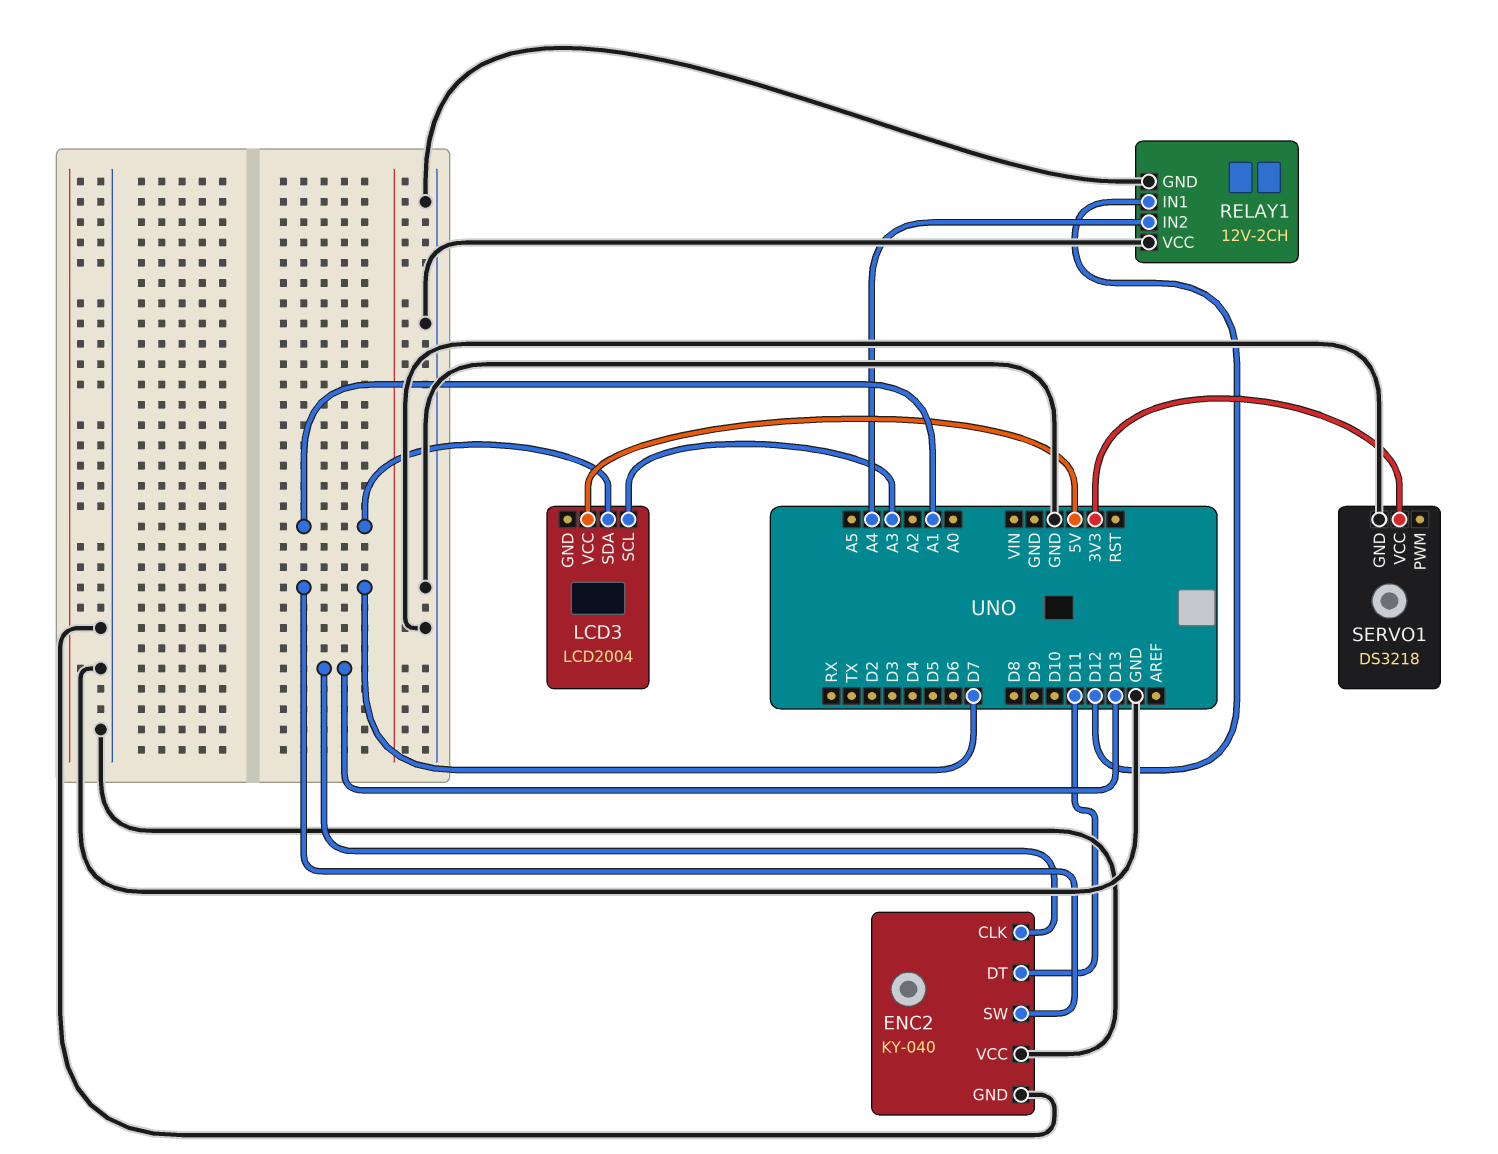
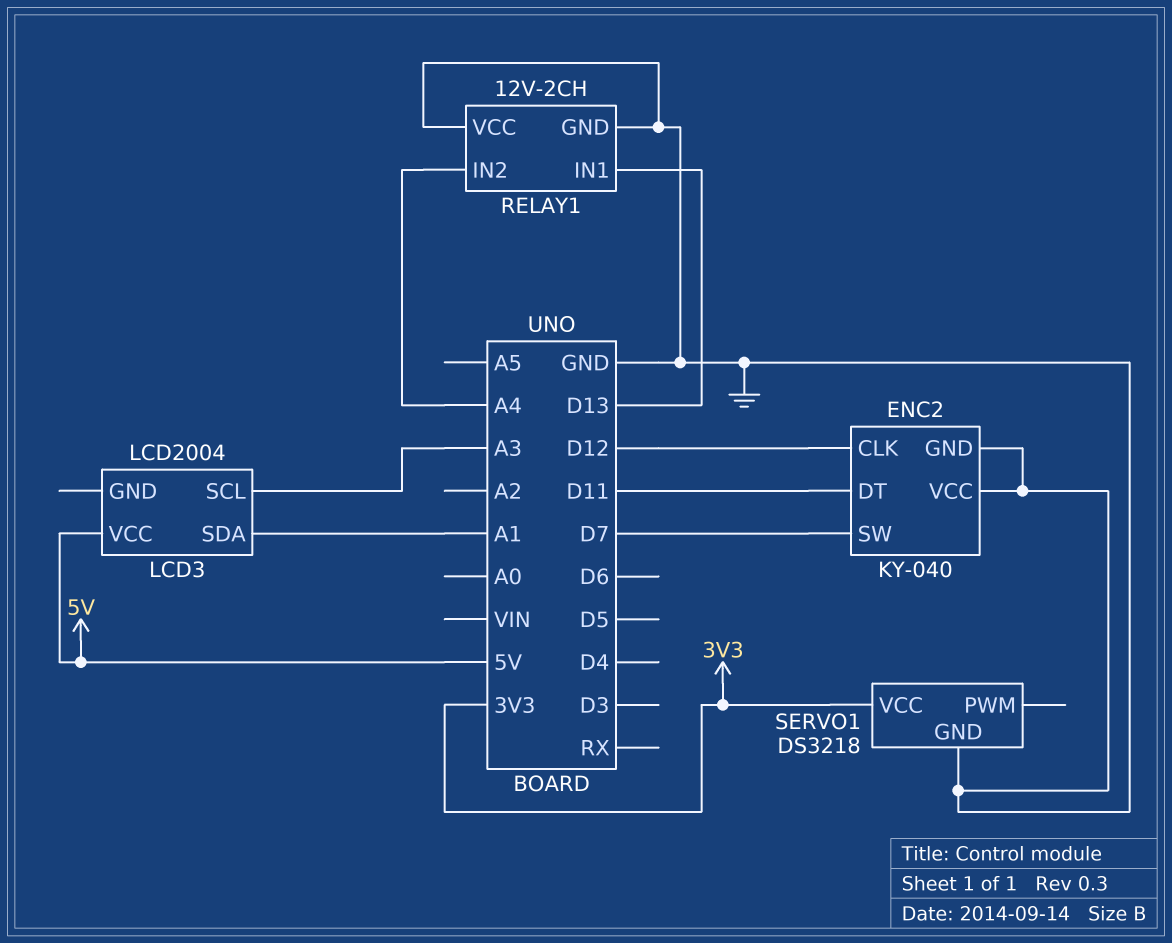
ENC2 pin CLK: D13 -> D12
RELAY1 pin IN1: D12 -> D13

